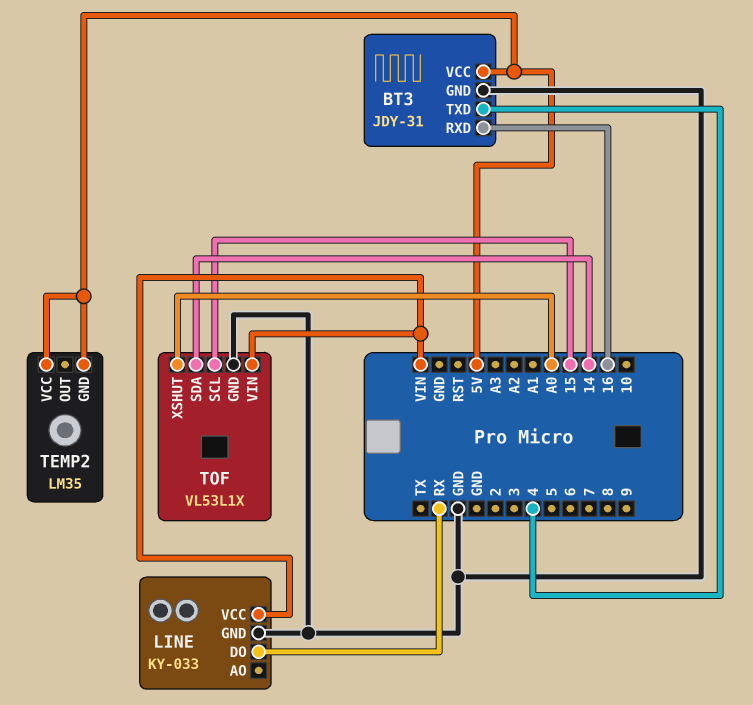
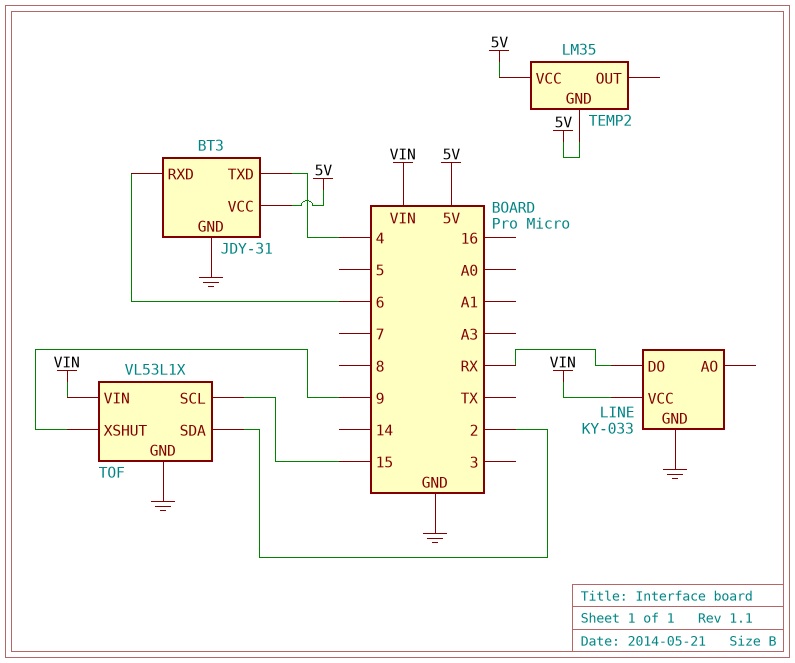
BT3 pin RXD: 16 -> 6
TOF pin SDA: 14 -> 2
TOF pin XSHUT: A0 -> 9

